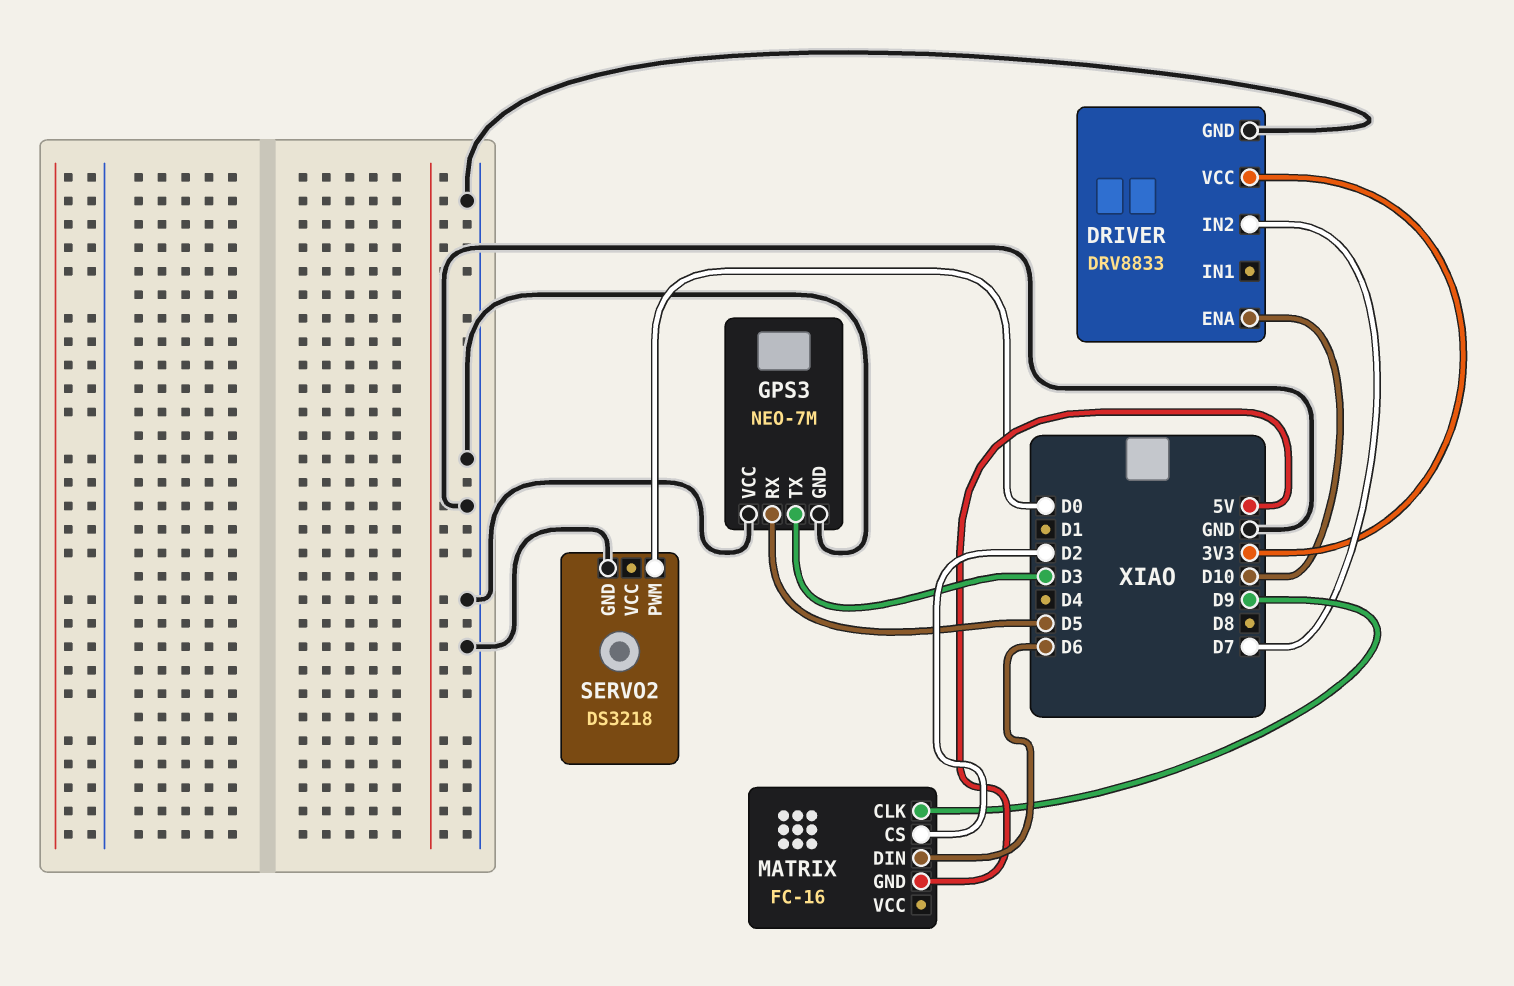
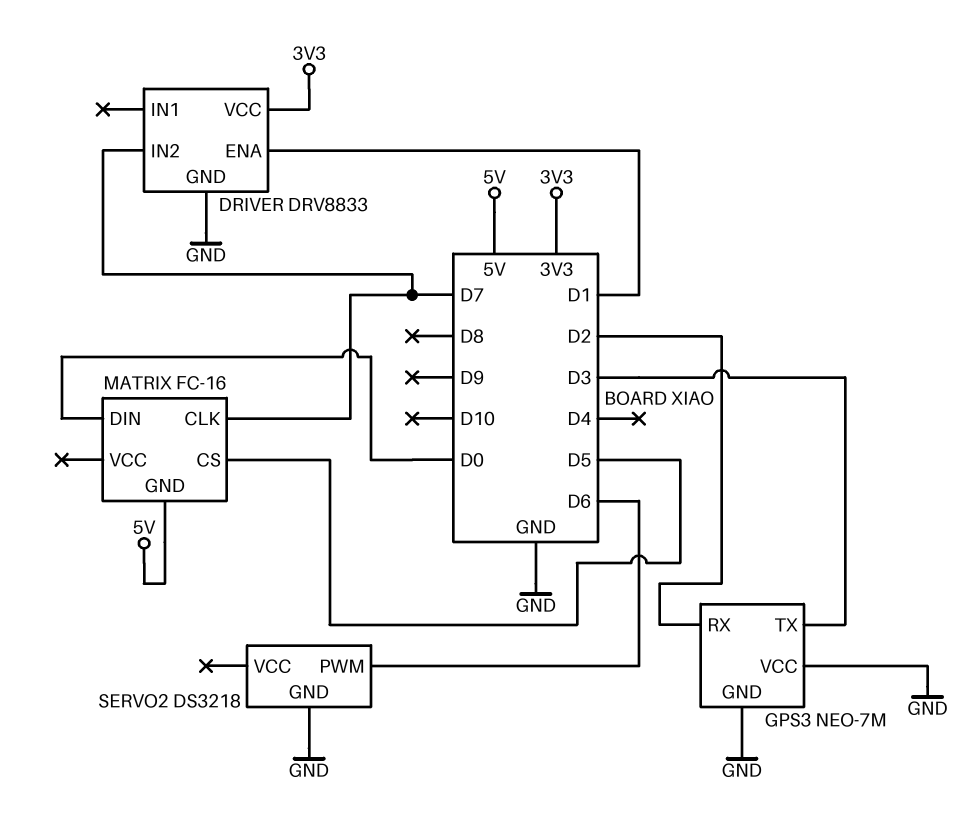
DRIVER pin ENA: D10 -> D1
GPS3 pin RX: D5 -> D2
MATRIX pin CLK: D9 -> D7
MATRIX pin CS: D2 -> D5
MATRIX pin DIN: D6 -> D0
SERVO2 pin PWM: D0 -> D6

